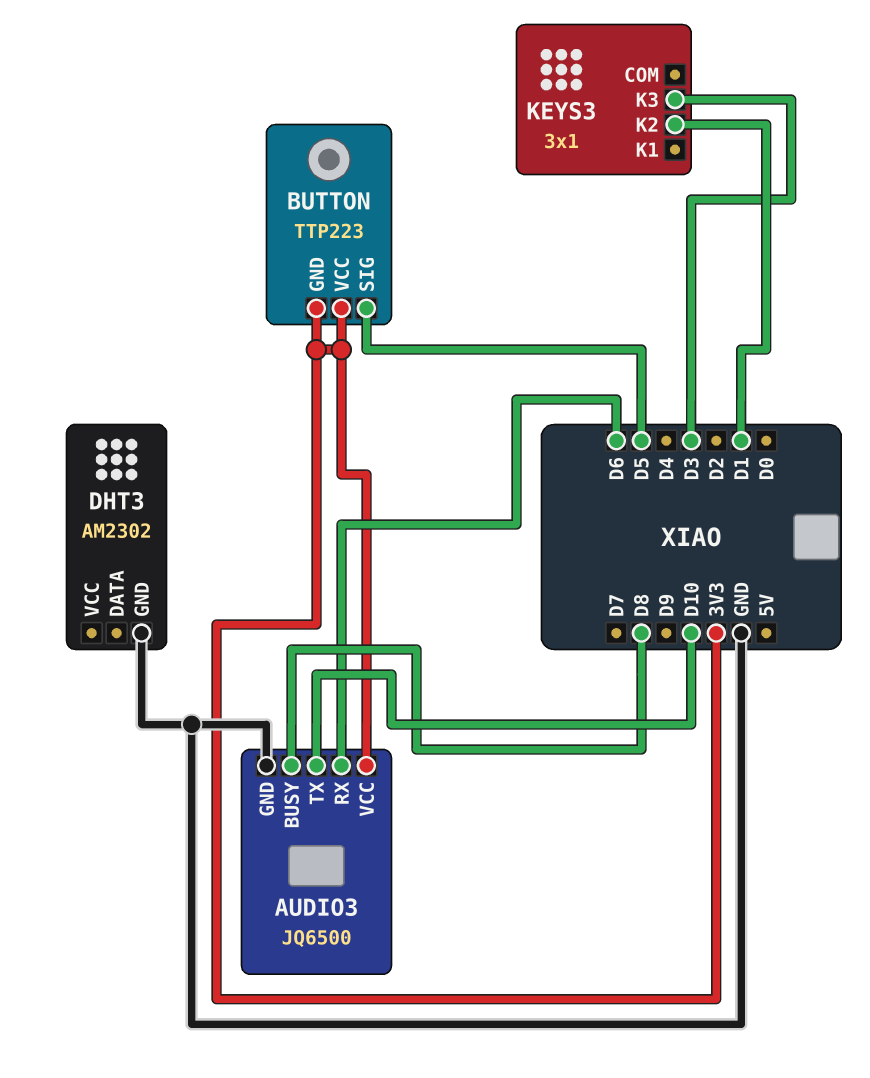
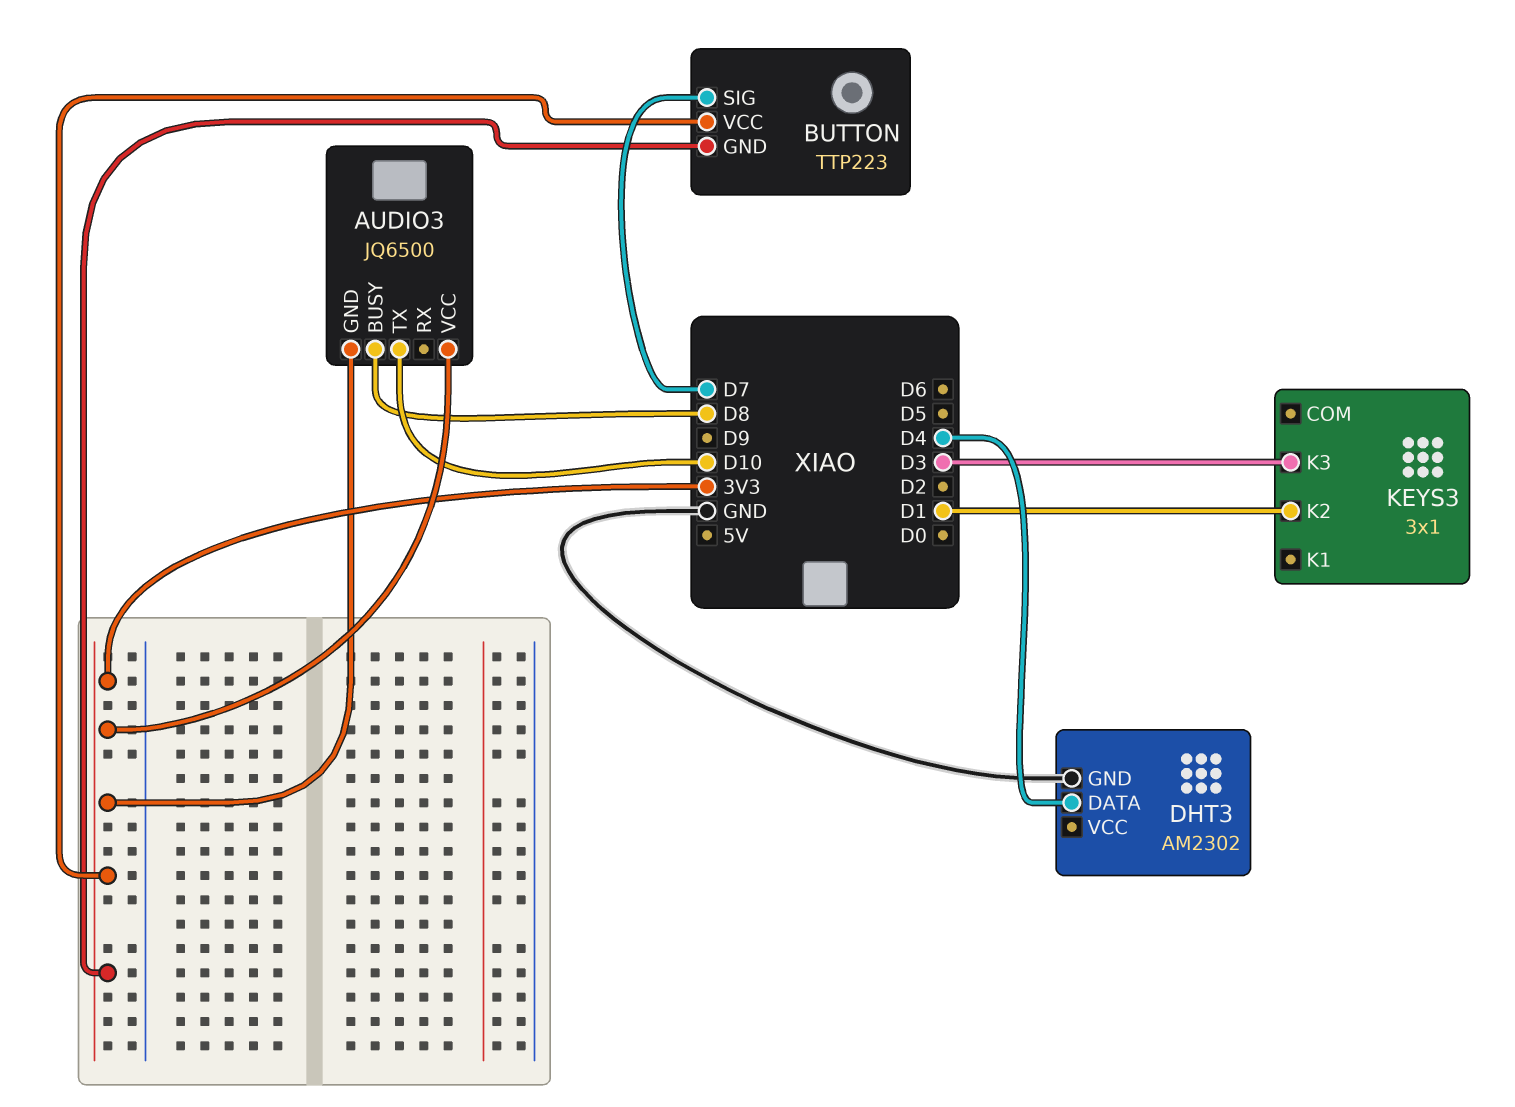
AUDIO3 pin GND: GND -> 3V3
AUDIO3 pin RX: D6 -> none
BUTTON pin SIG: D5 -> D7
DHT3 pin DATA: none -> D4

